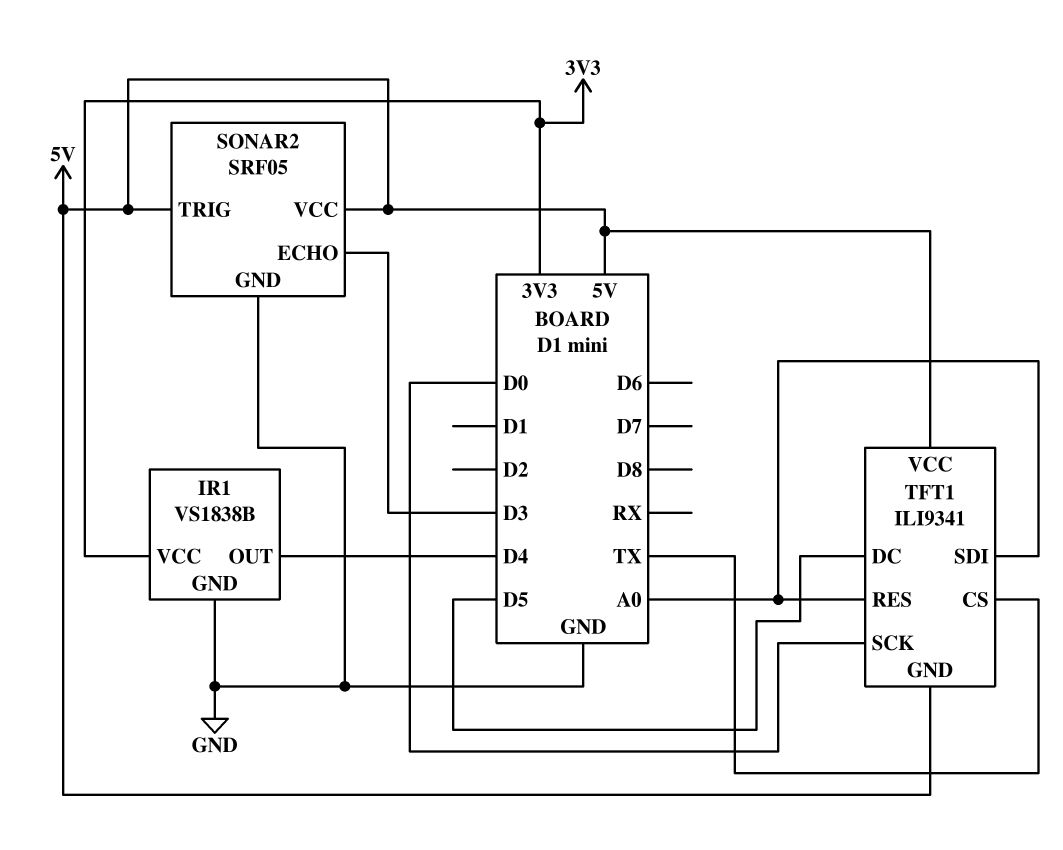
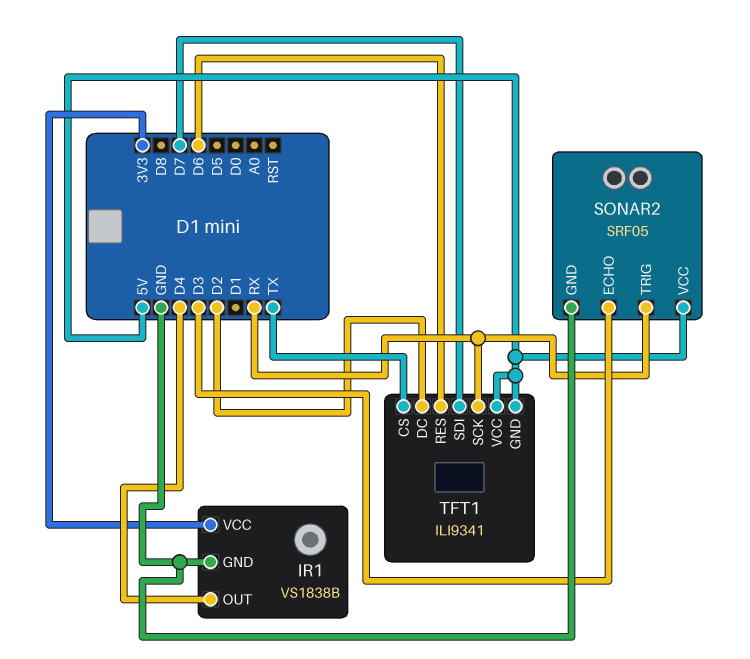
SONAR2 pin TRIG: 5V -> RX
TFT1 pin DC: D5 -> D2
TFT1 pin RES: A0 -> D6
TFT1 pin SCK: D0 -> RX
TFT1 pin SDI: A0 -> D7

